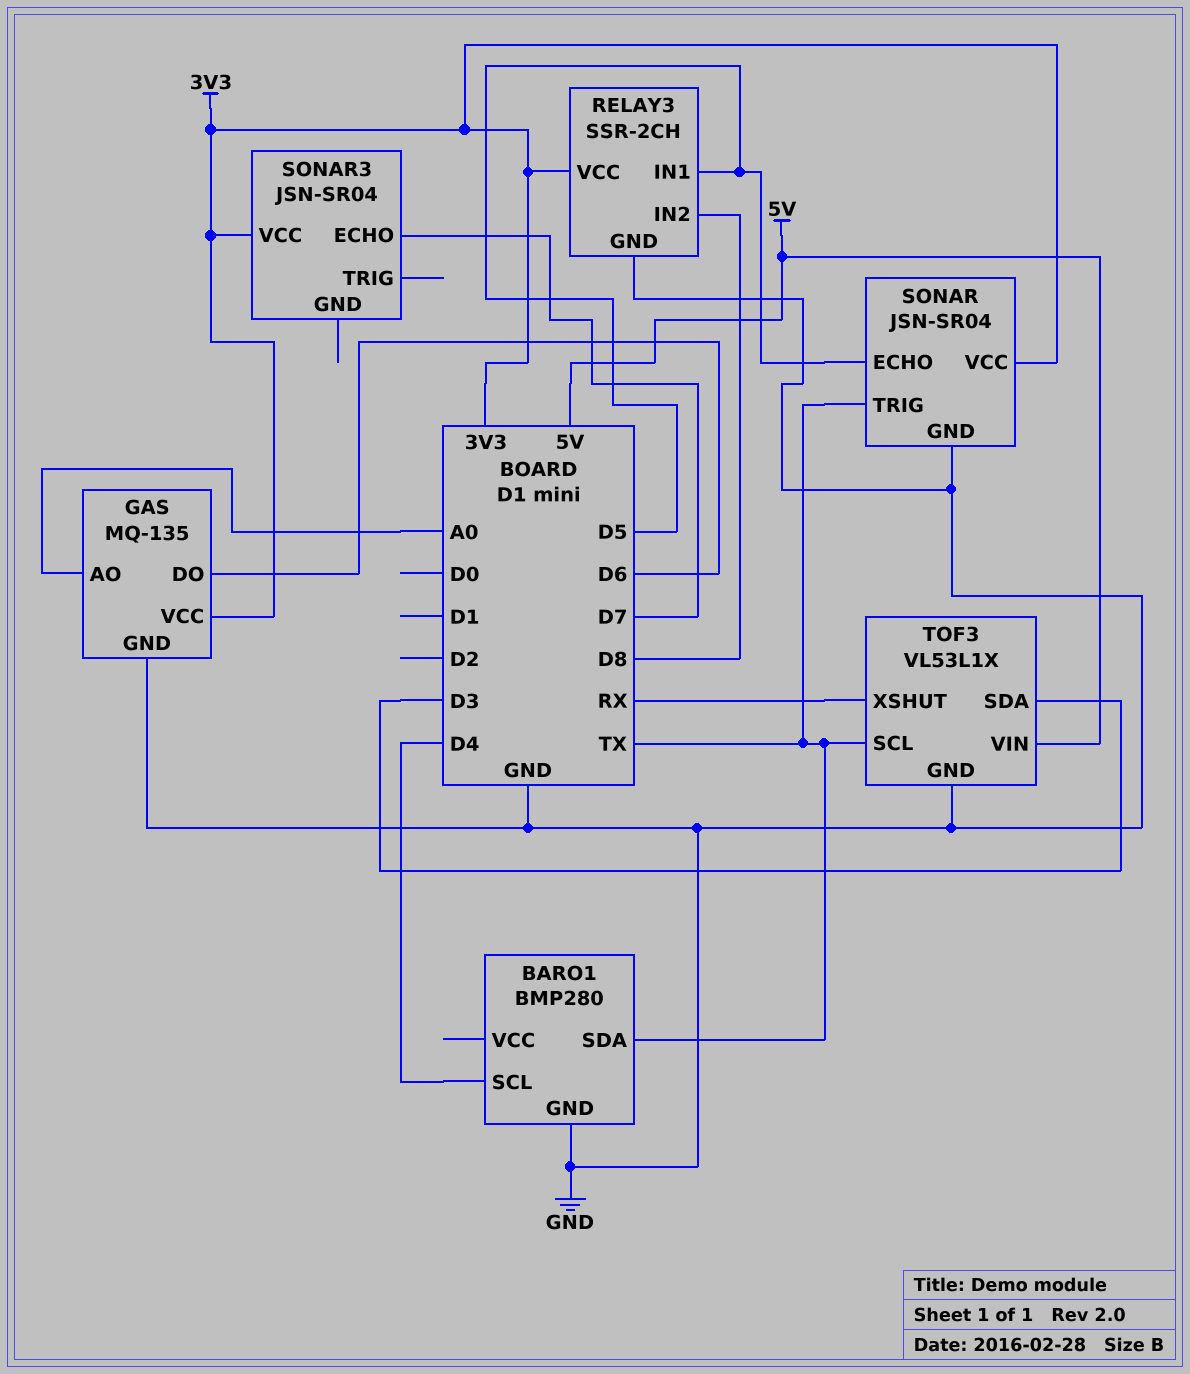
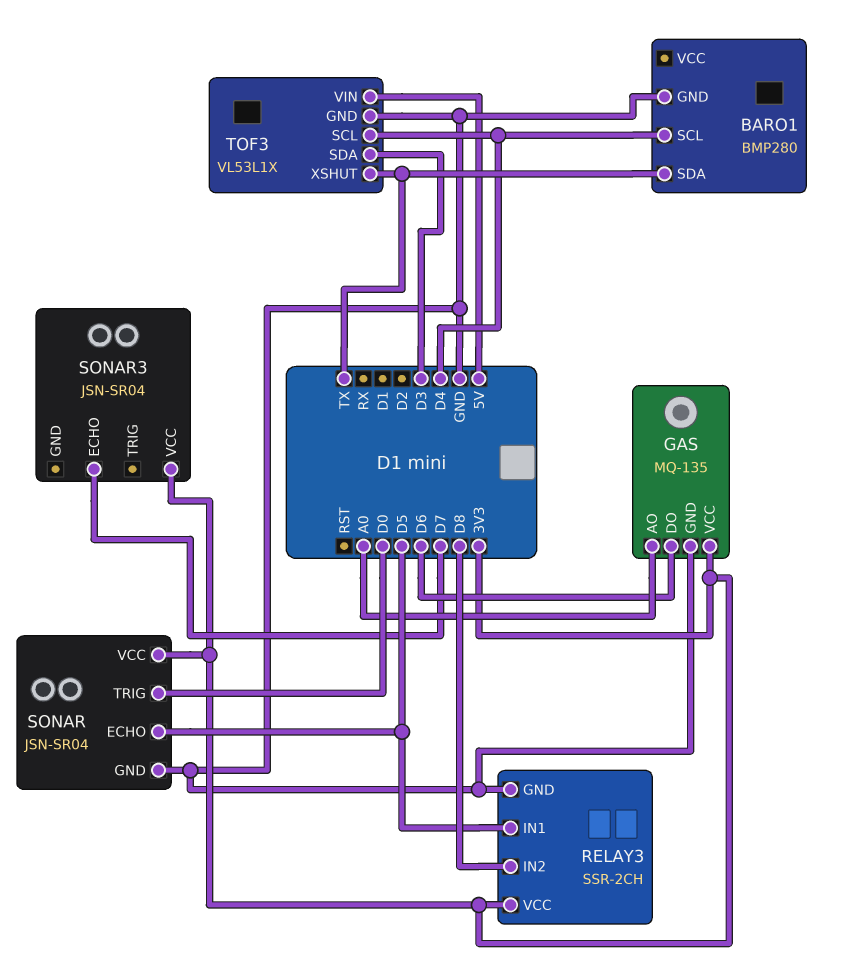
SONAR pin TRIG: TX -> D0
TOF3 pin SCL: TX -> D4
TOF3 pin XSHUT: RX -> TX

